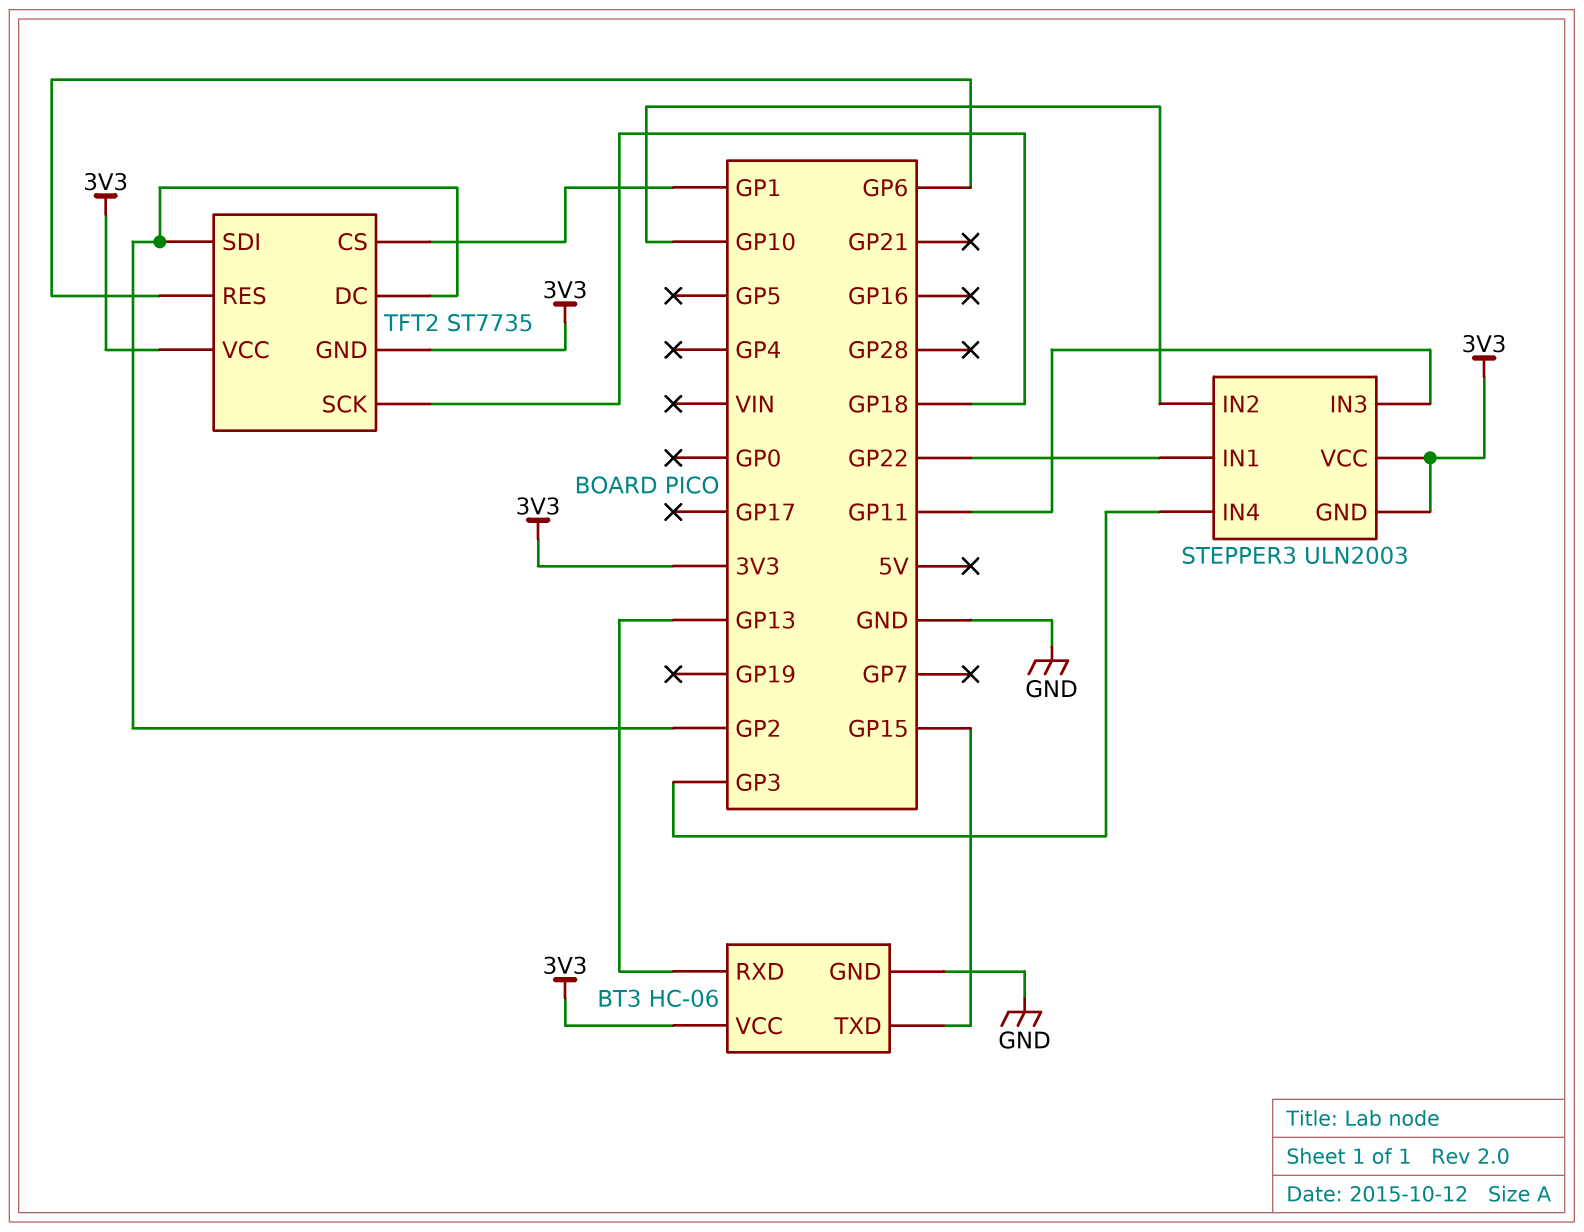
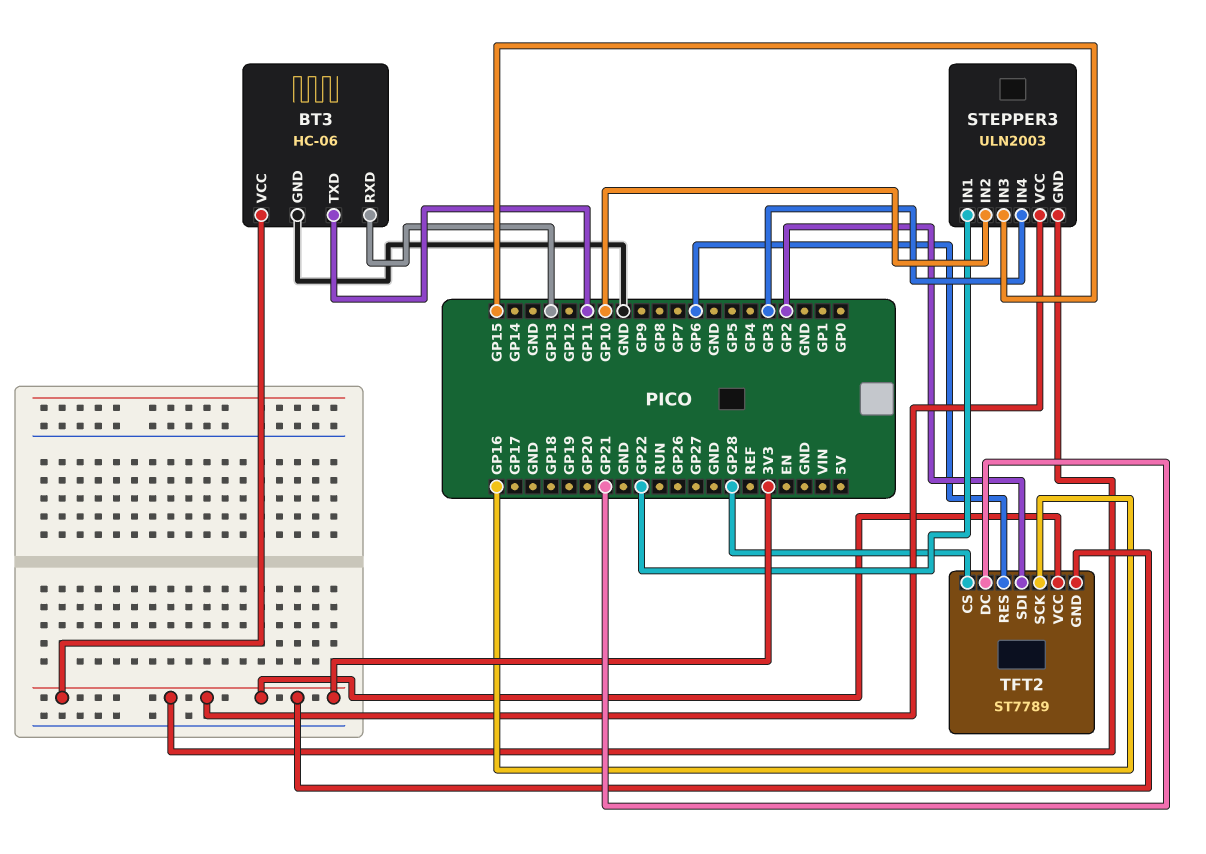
BT3 pin TXD: GP15 -> GP11
STEPPER3 pin IN3: GP11 -> GP15
TFT2: ST7735 -> ST7789
TFT2 pin CS: GP1 -> GP28
TFT2 pin DC: GP2 -> GP21
TFT2 pin SCK: GP18 -> GP16

